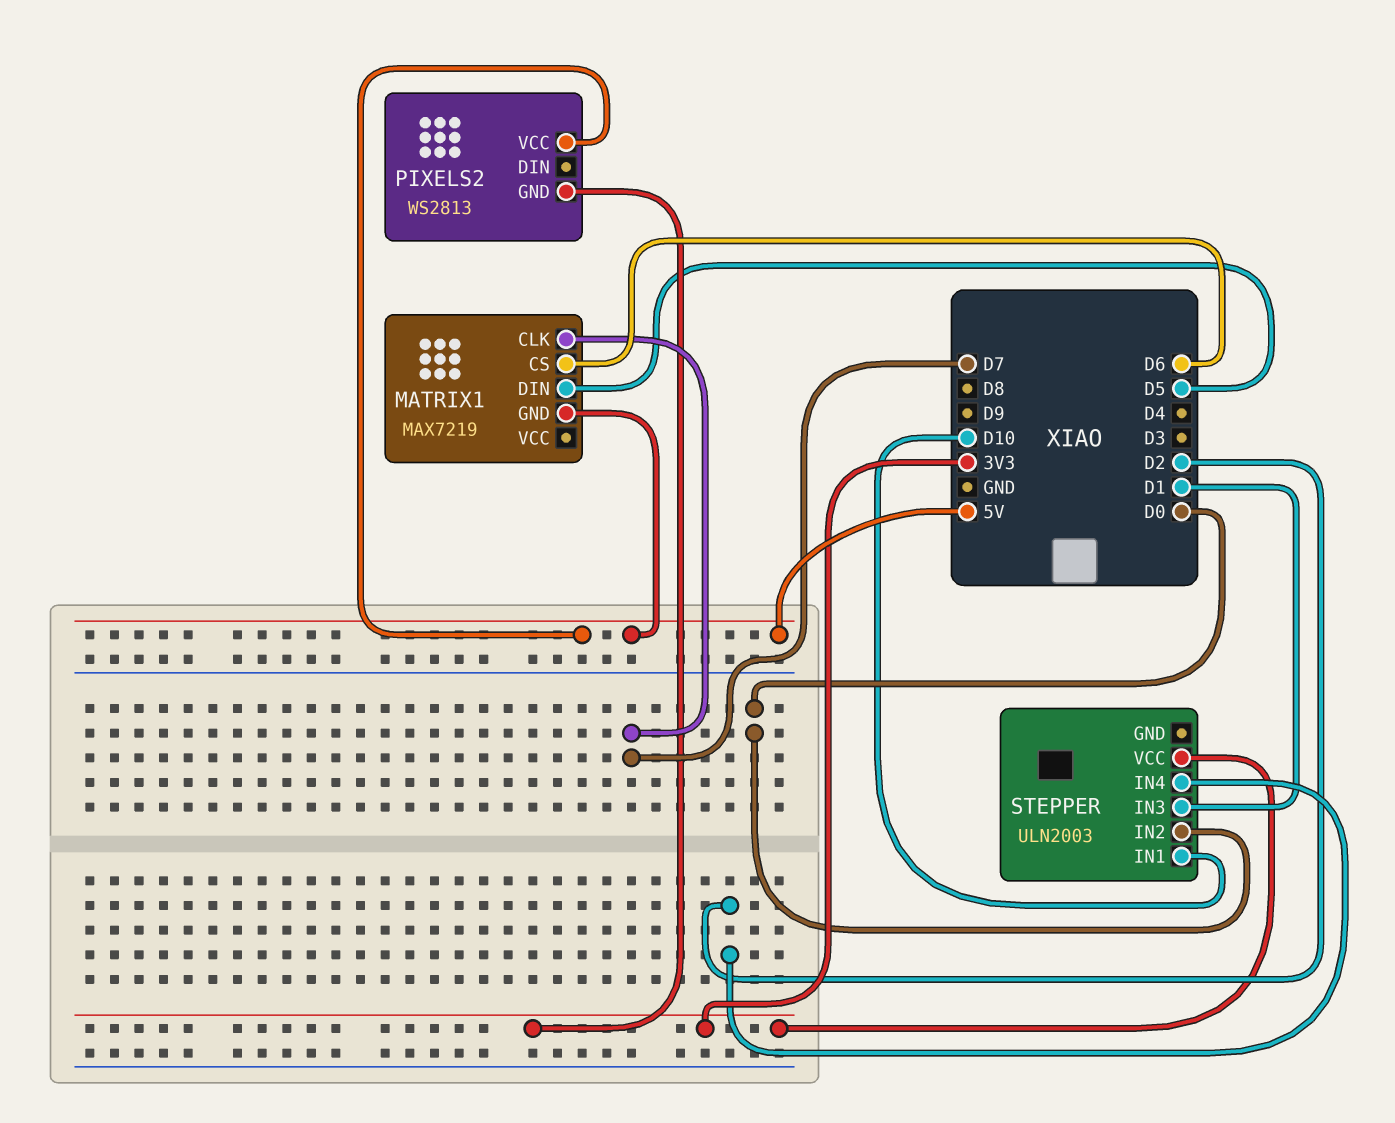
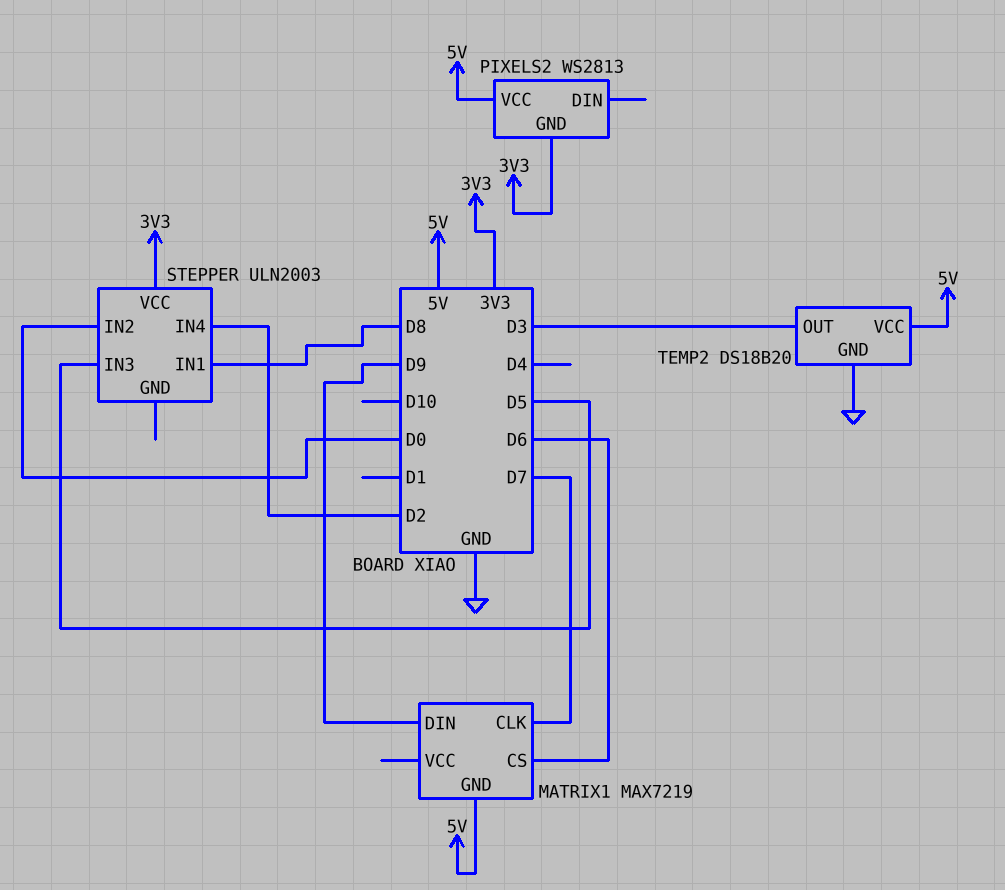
MATRIX1 pin DIN: D5 -> D9
STEPPER pin IN1: D10 -> D8
STEPPER pin IN3: D1 -> D5
TEMP2: none -> DS18B20
TEMP2 pin GND: none -> GND
TEMP2 pin OUT: none -> D3
TEMP2 pin VCC: none -> 5V

